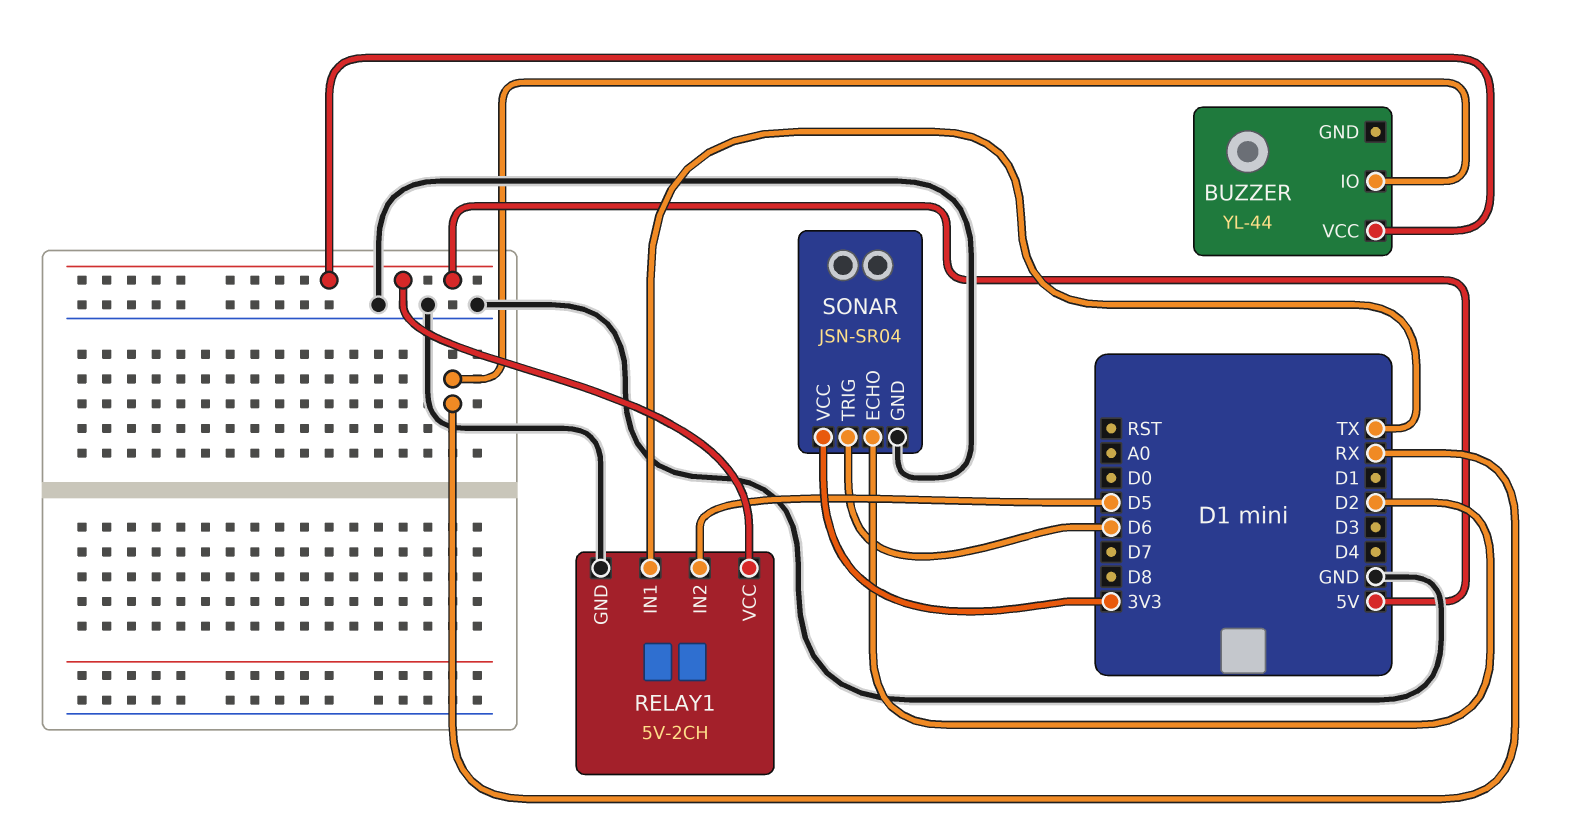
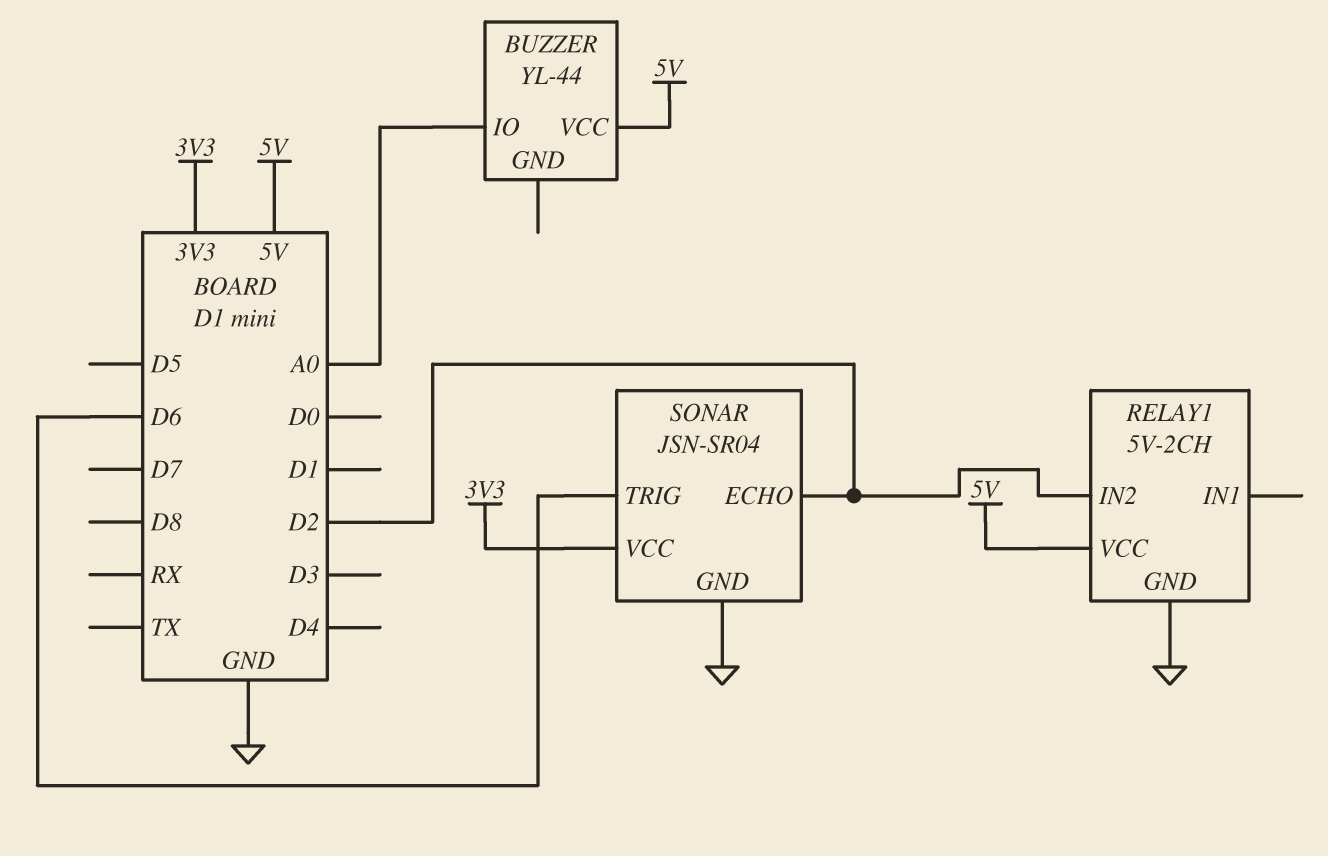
BUZZER pin IO: RX -> A0
RELAY1 pin IN1: TX -> none
RELAY1 pin IN2: D5 -> D2

